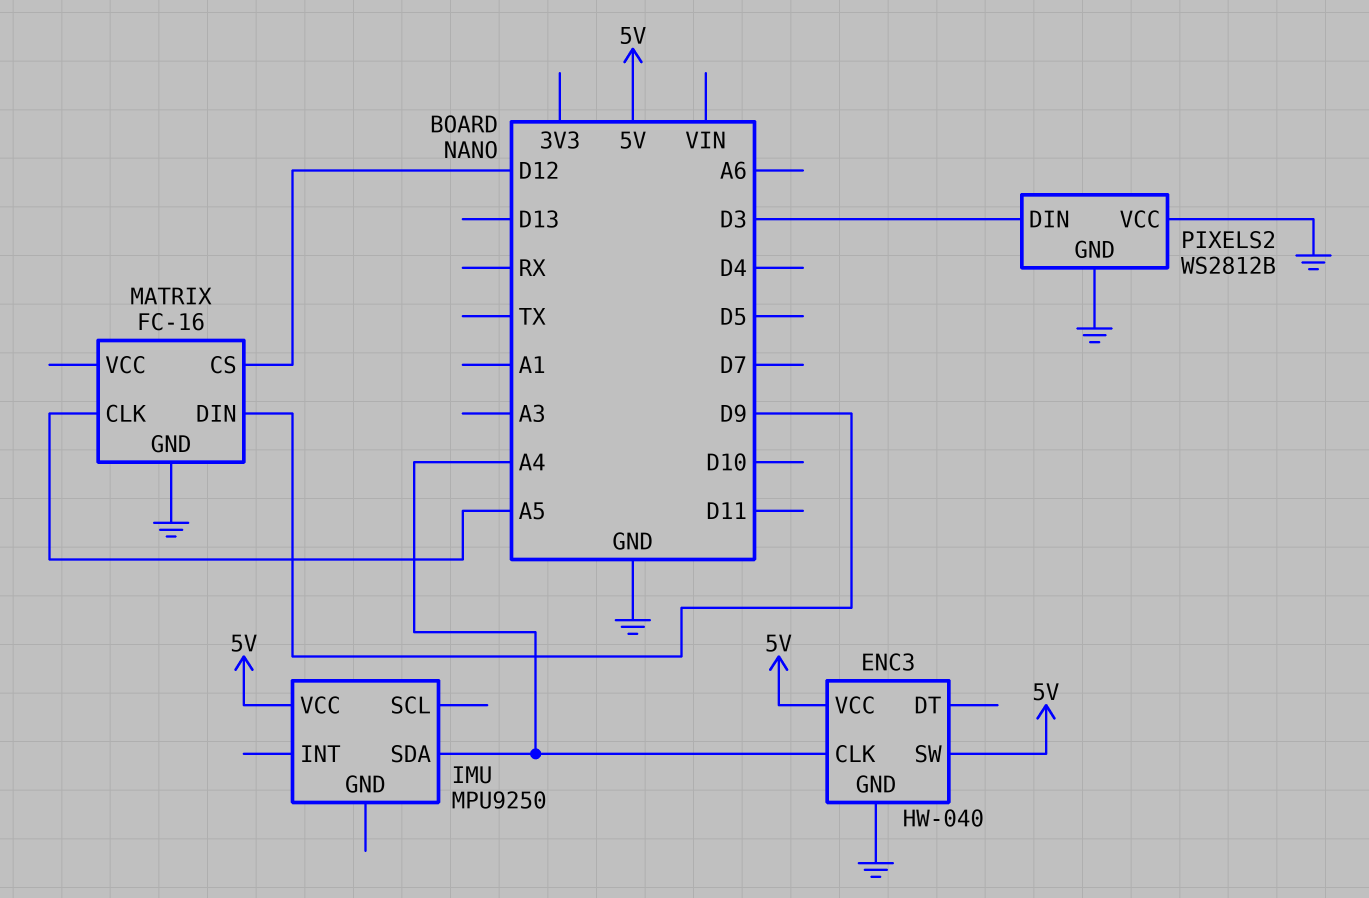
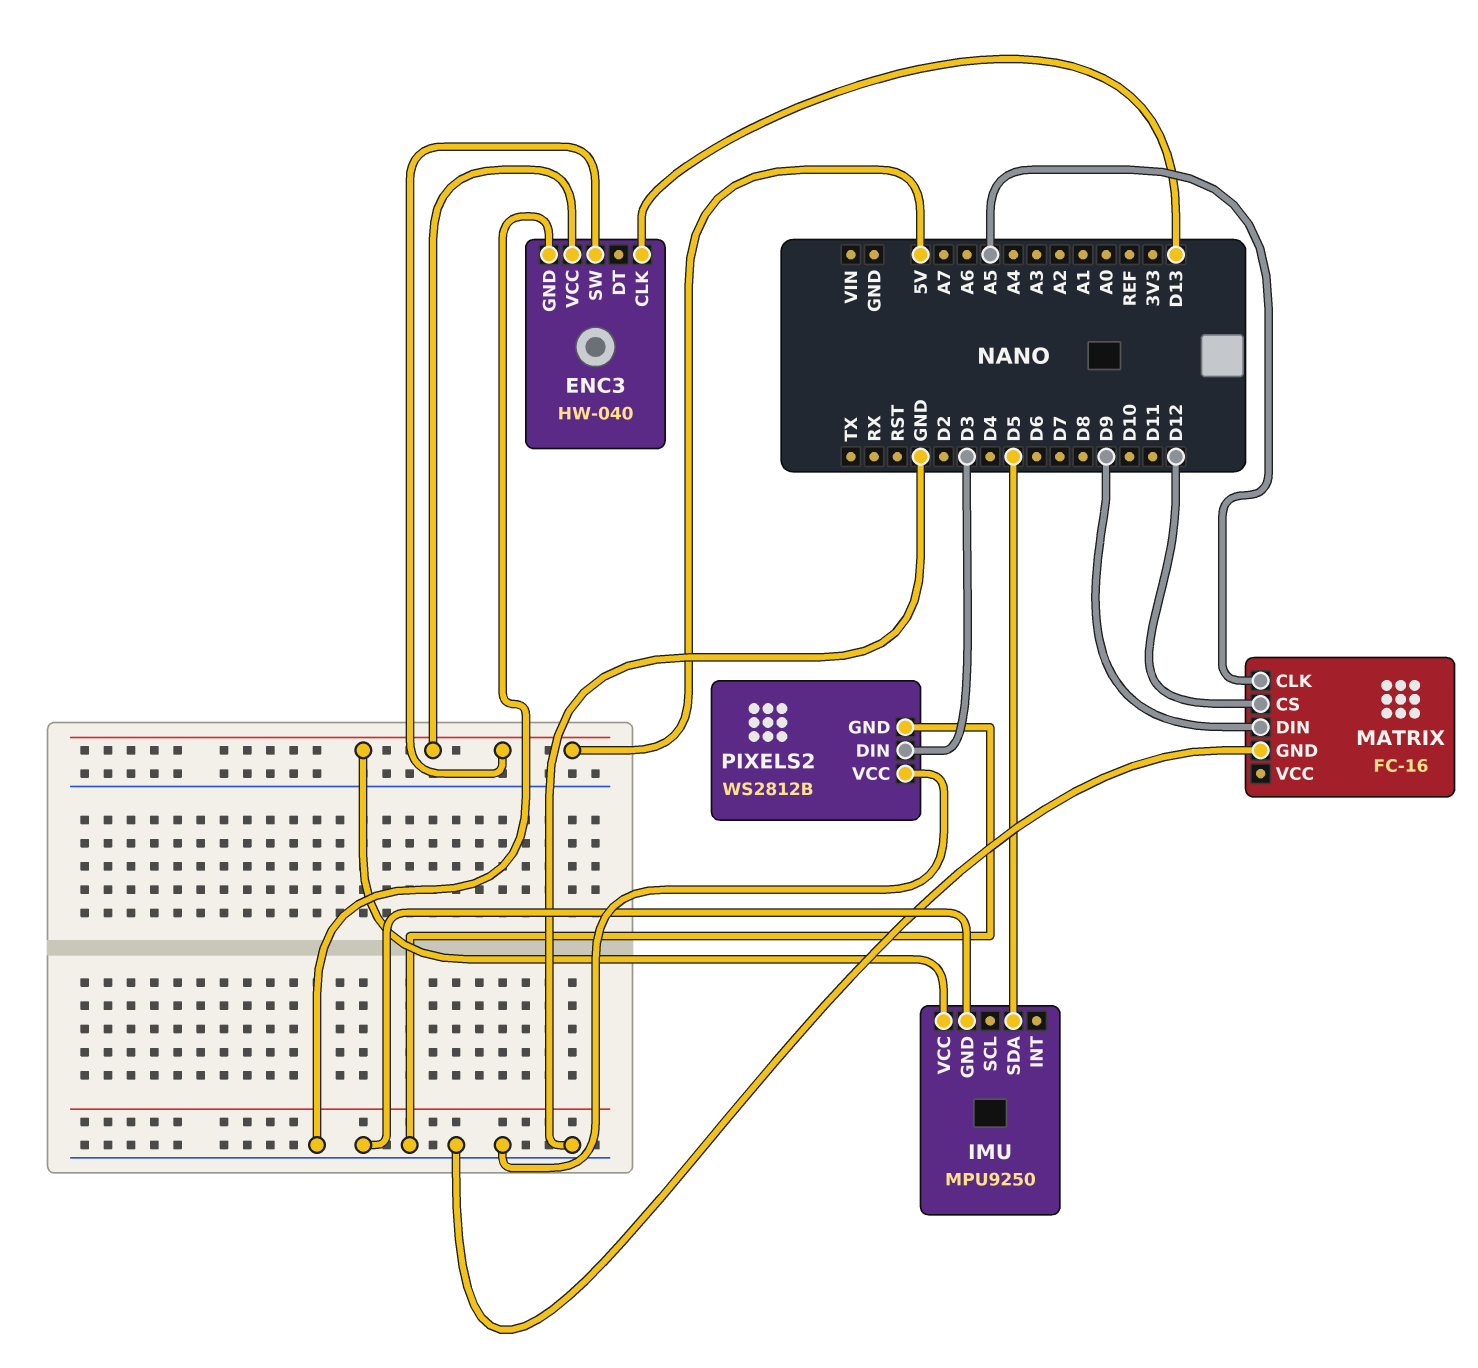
ENC3 pin CLK: A4 -> D13
IMU pin GND: none -> GND
IMU pin SDA: A4 -> D5

